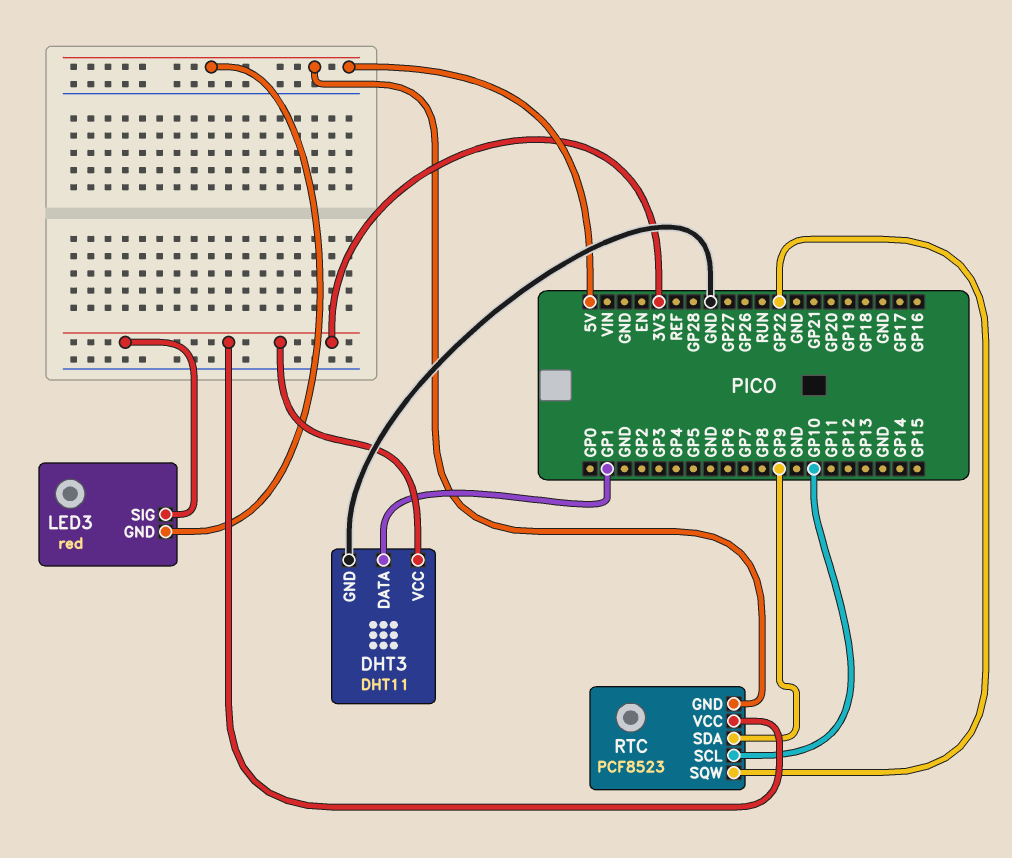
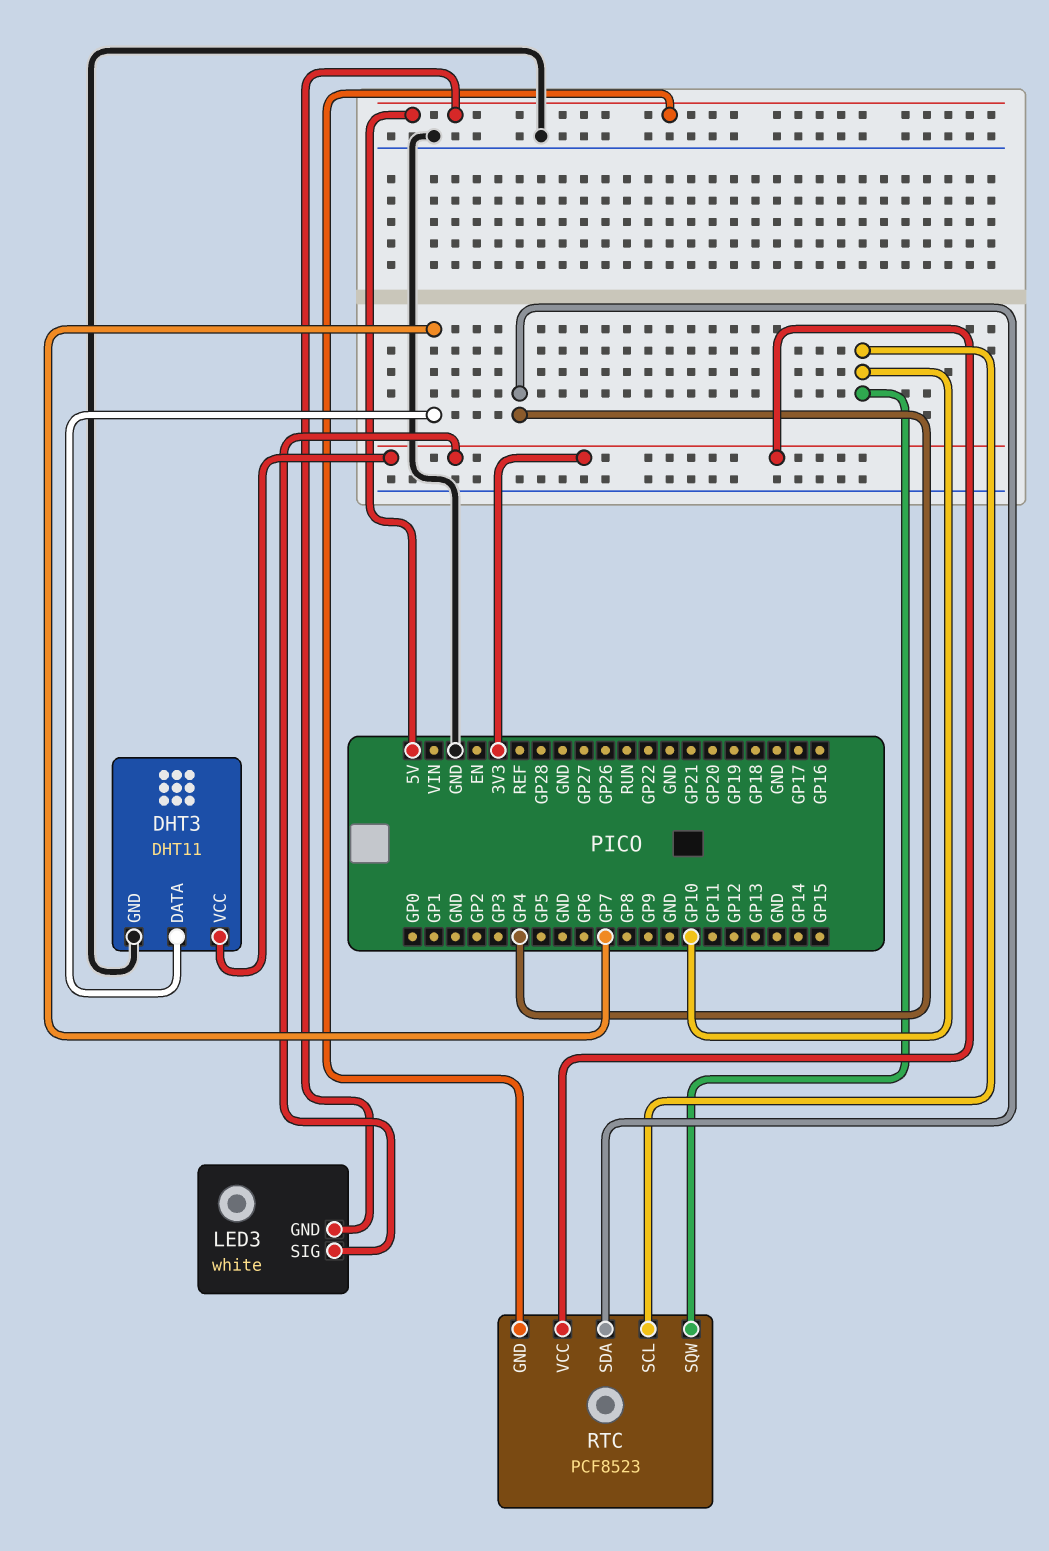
DHT3 pin DATA: GP1 -> GP7
LED3: red -> white
RTC pin SDA: GP9 -> GP4
RTC pin SQW: GP22 -> GP10

